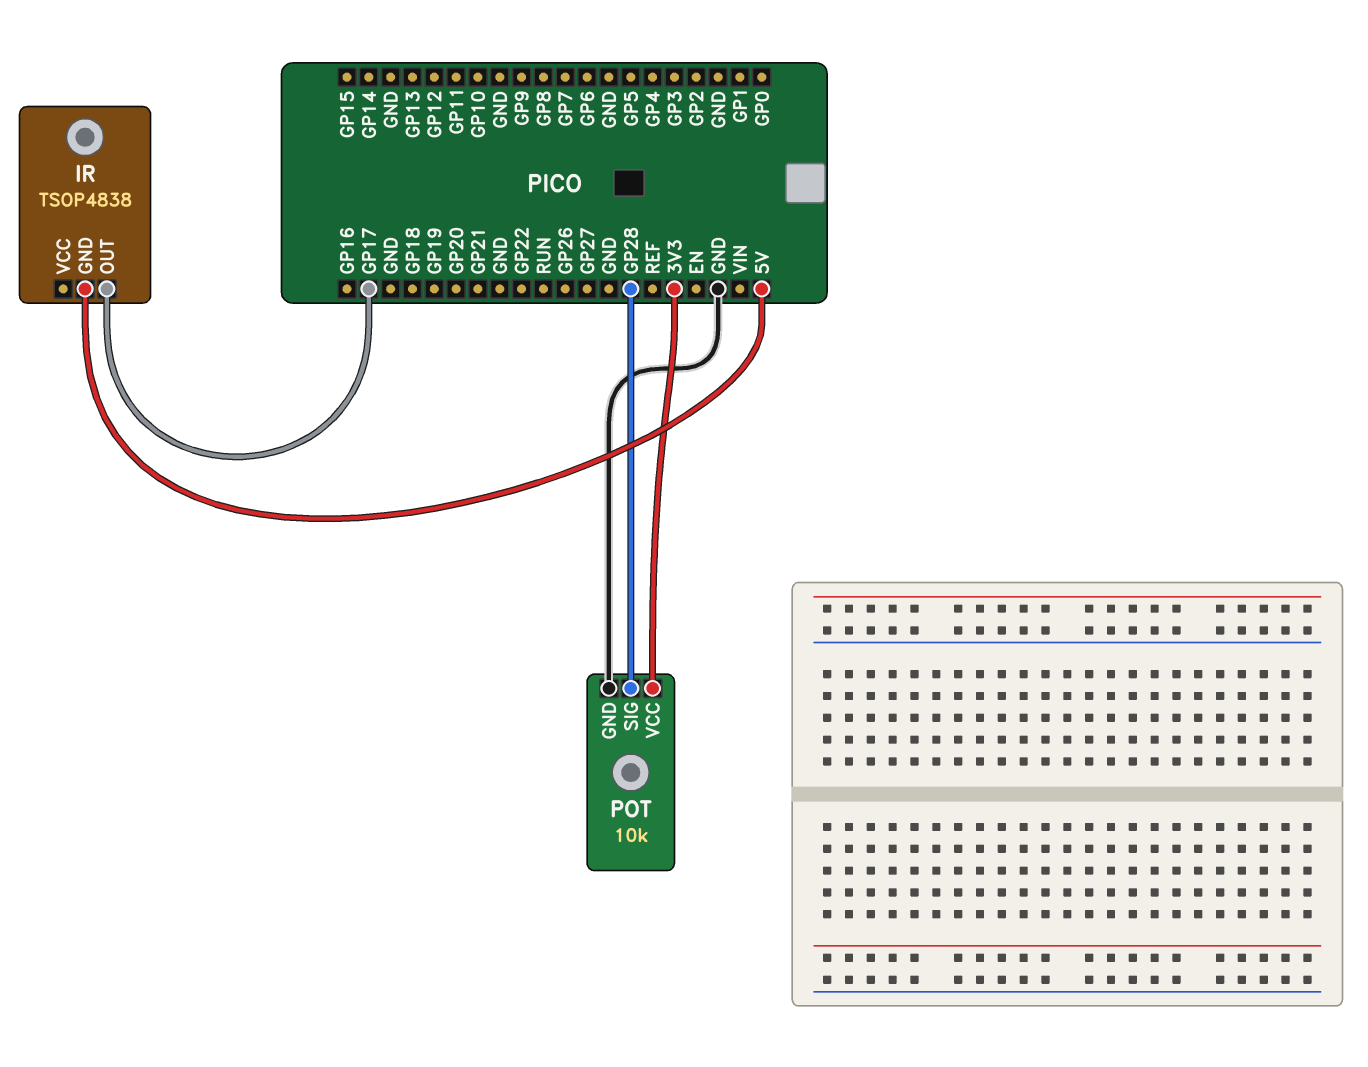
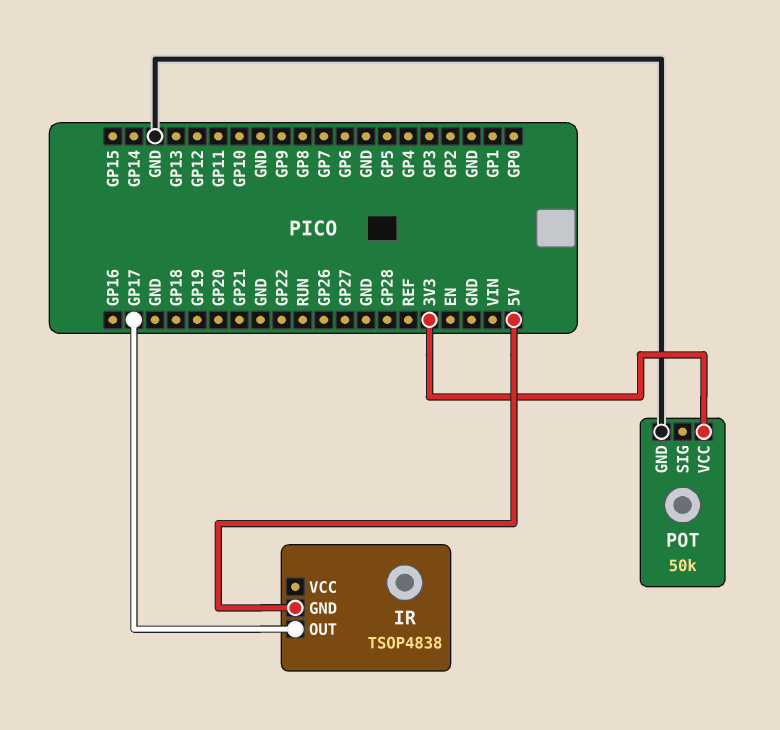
POT: 10k -> 50k
POT pin SIG: GP28 -> none

